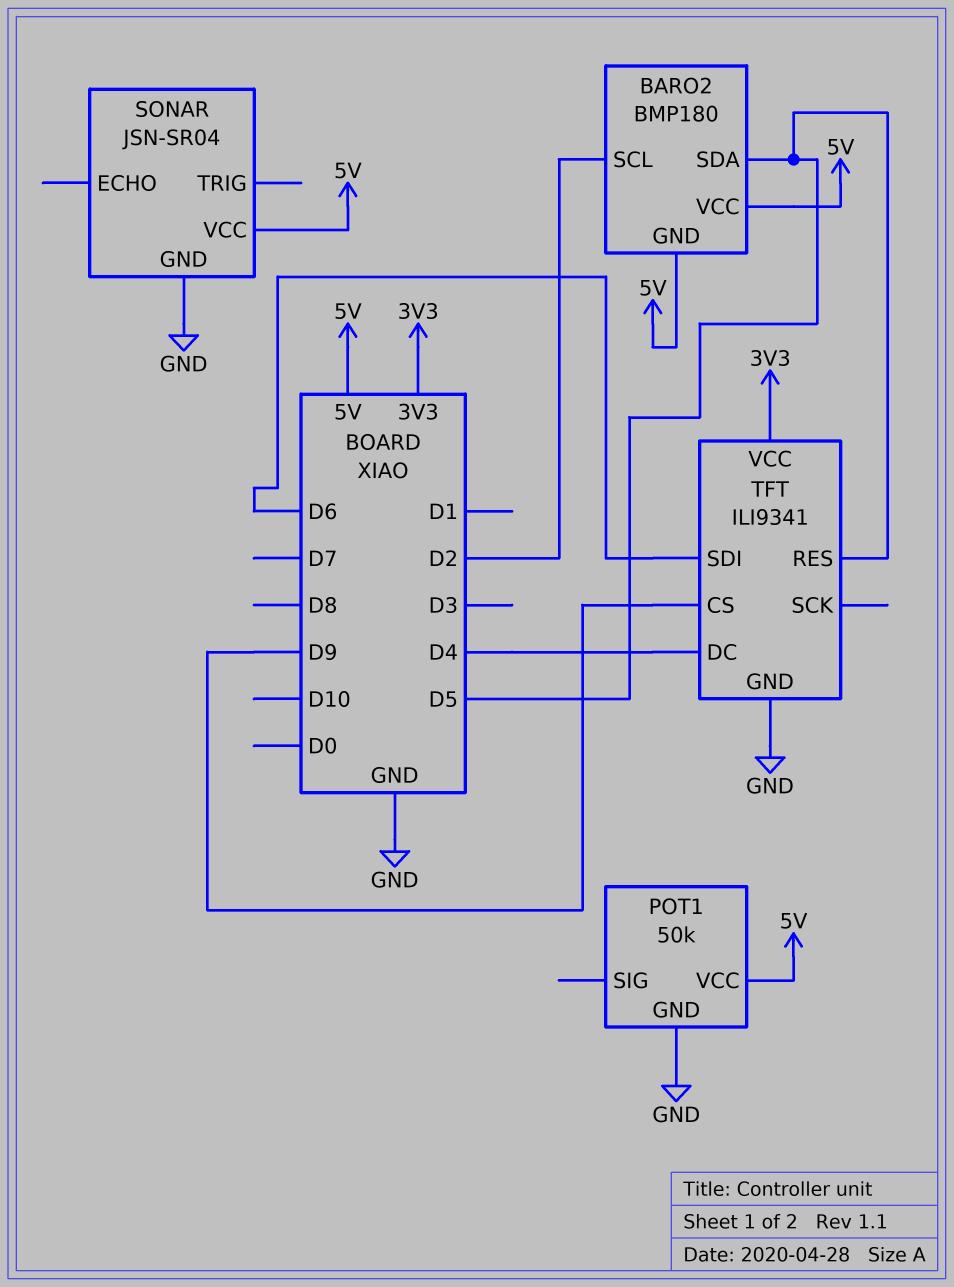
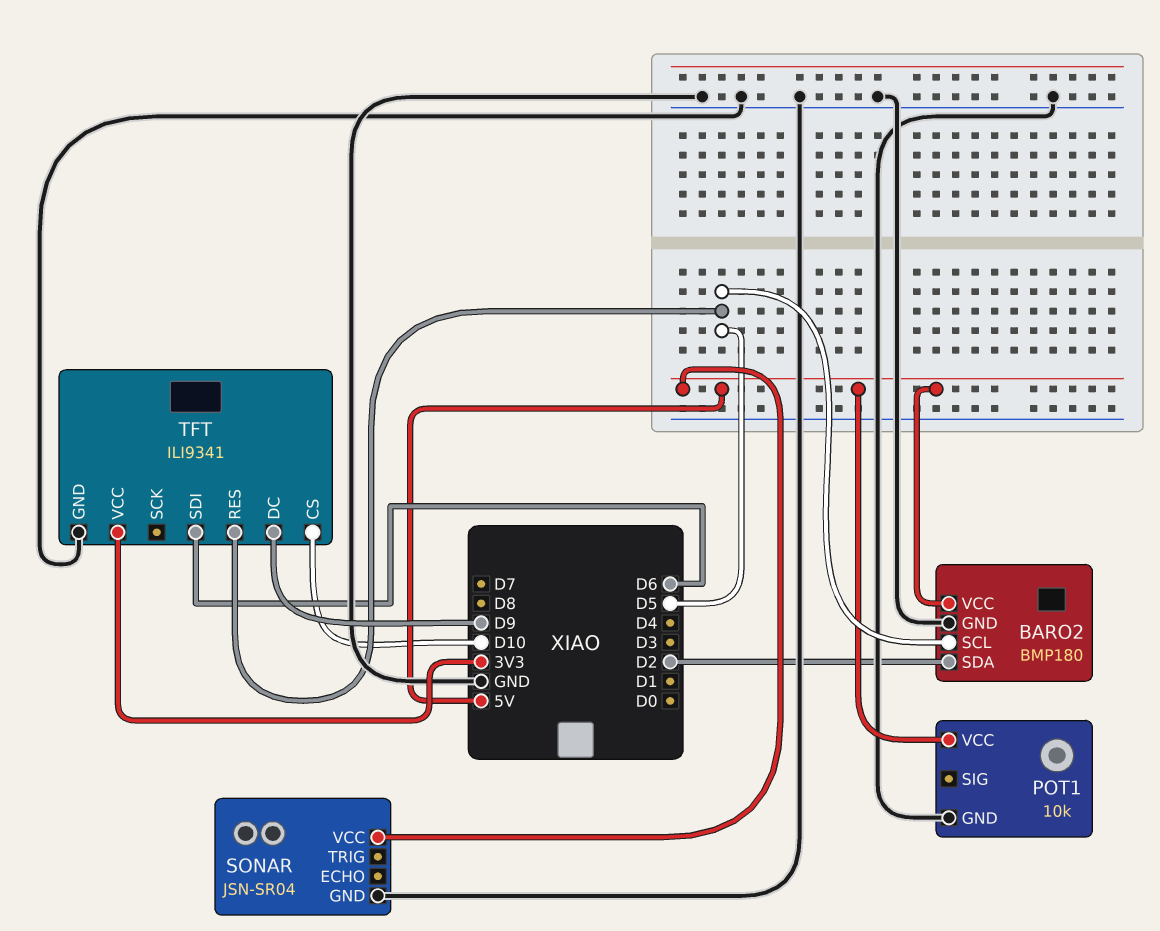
BARO2 pin GND: 5V -> GND
BARO2 pin SCL: D2 -> D5
BARO2 pin SDA: D5 -> D2
POT1: 50k -> 10k
TFT pin CS: D9 -> D10
TFT pin DC: D4 -> D9

